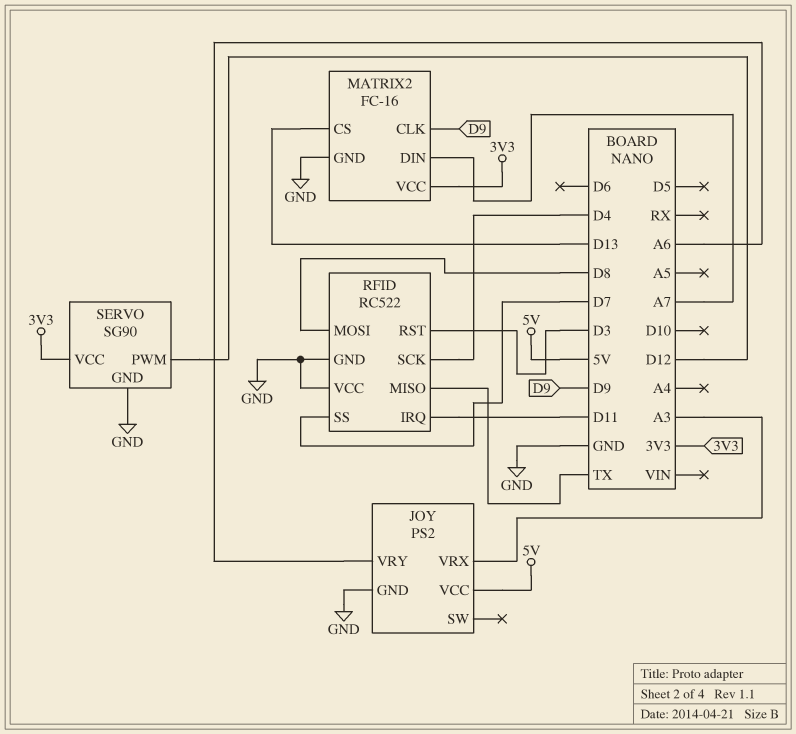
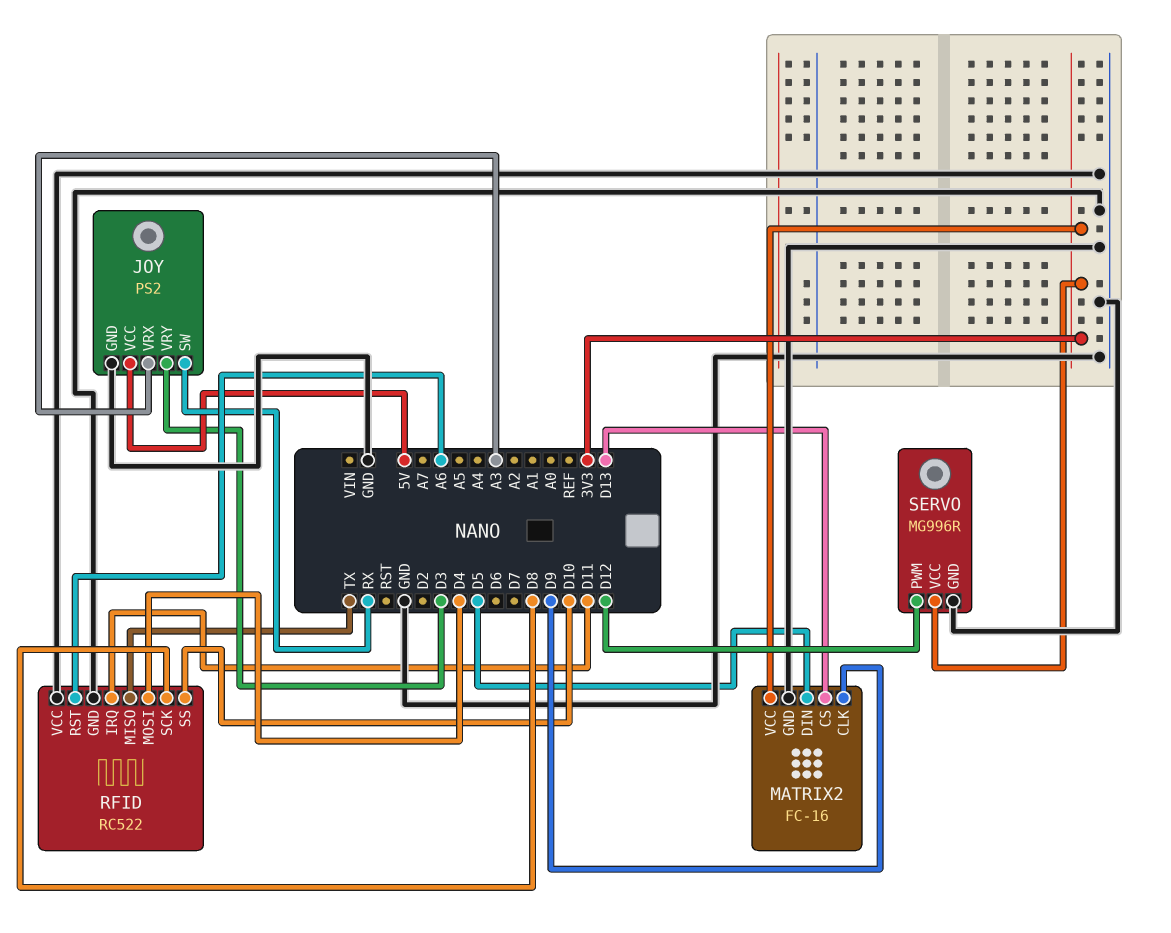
JOY pin SW: none -> RX
JOY pin VRY: A6 -> D3
MATRIX2 pin DIN: A7 -> D5
RFID pin MOSI: D8 -> D4
RFID pin RST: D3 -> A6
RFID pin SCK: D4 -> D8
RFID pin SS: D7 -> D10
SERVO: SG90 -> MG996R

